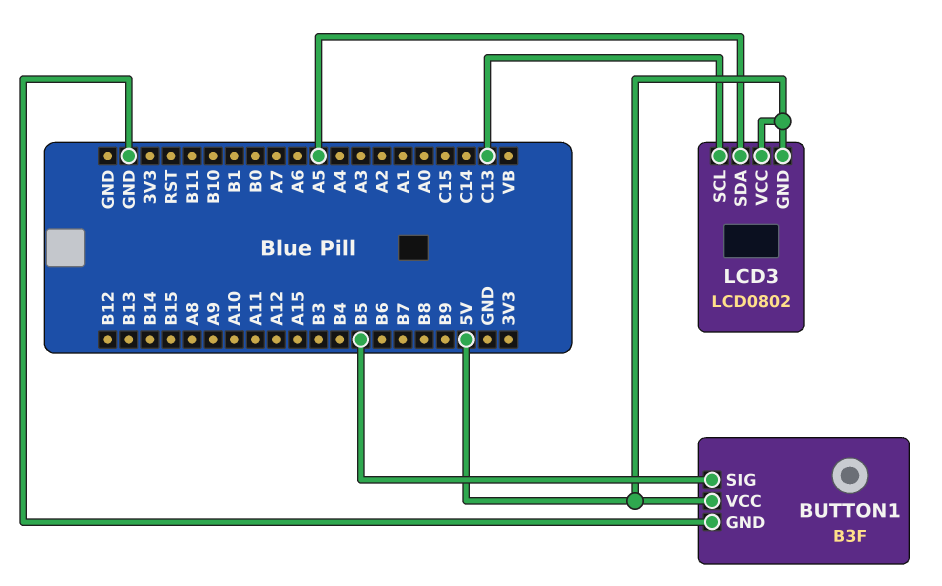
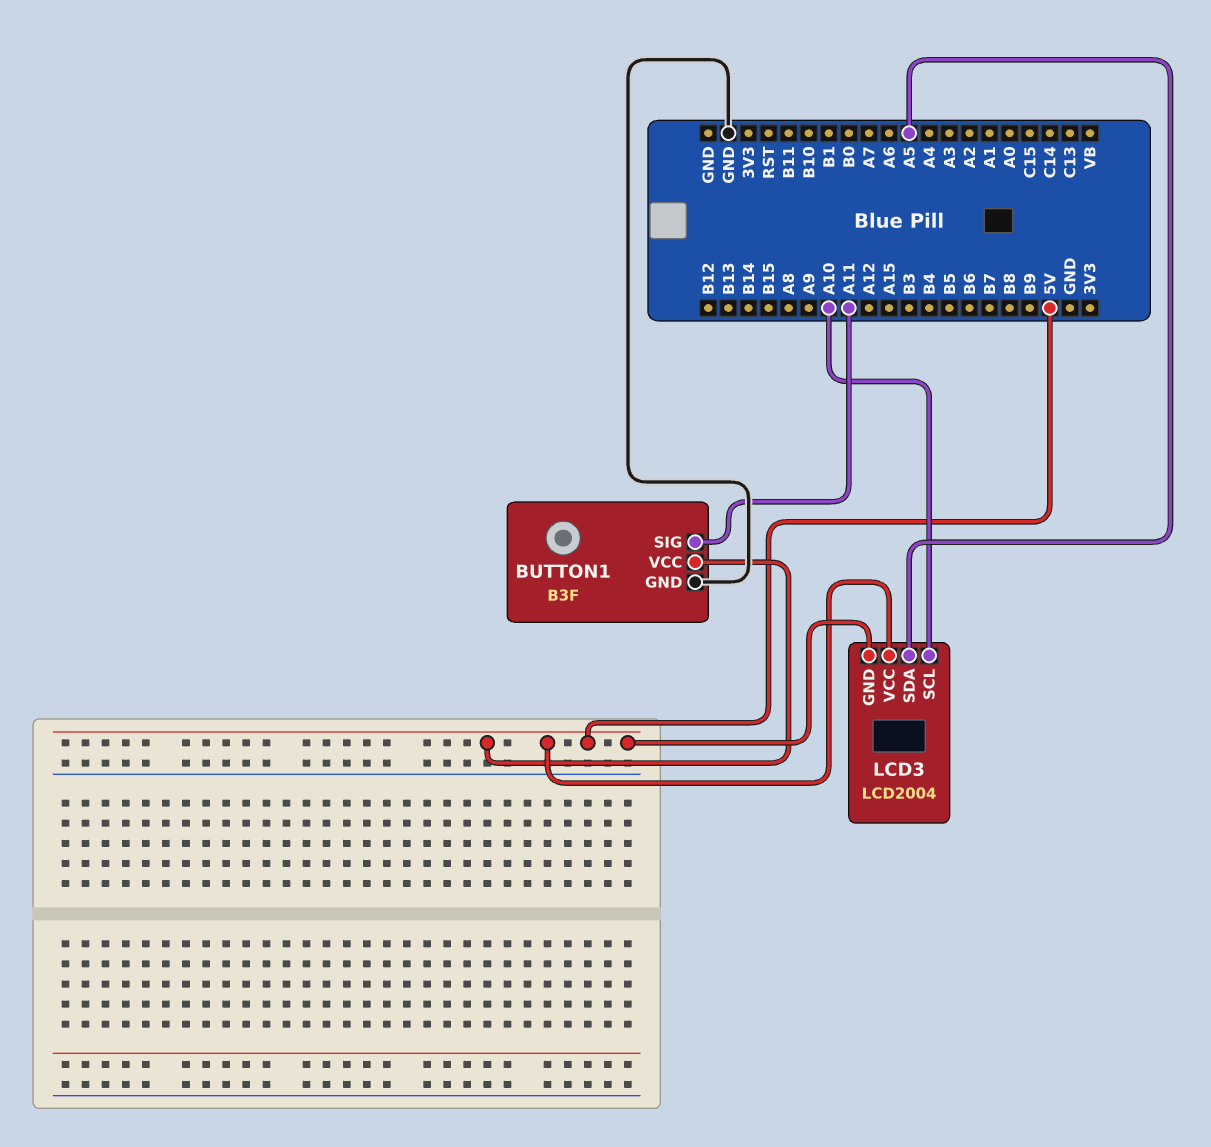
BUTTON1 pin SIG: B5 -> A11
LCD3: LCD0802 -> LCD2004
LCD3 pin SCL: C13 -> A10

